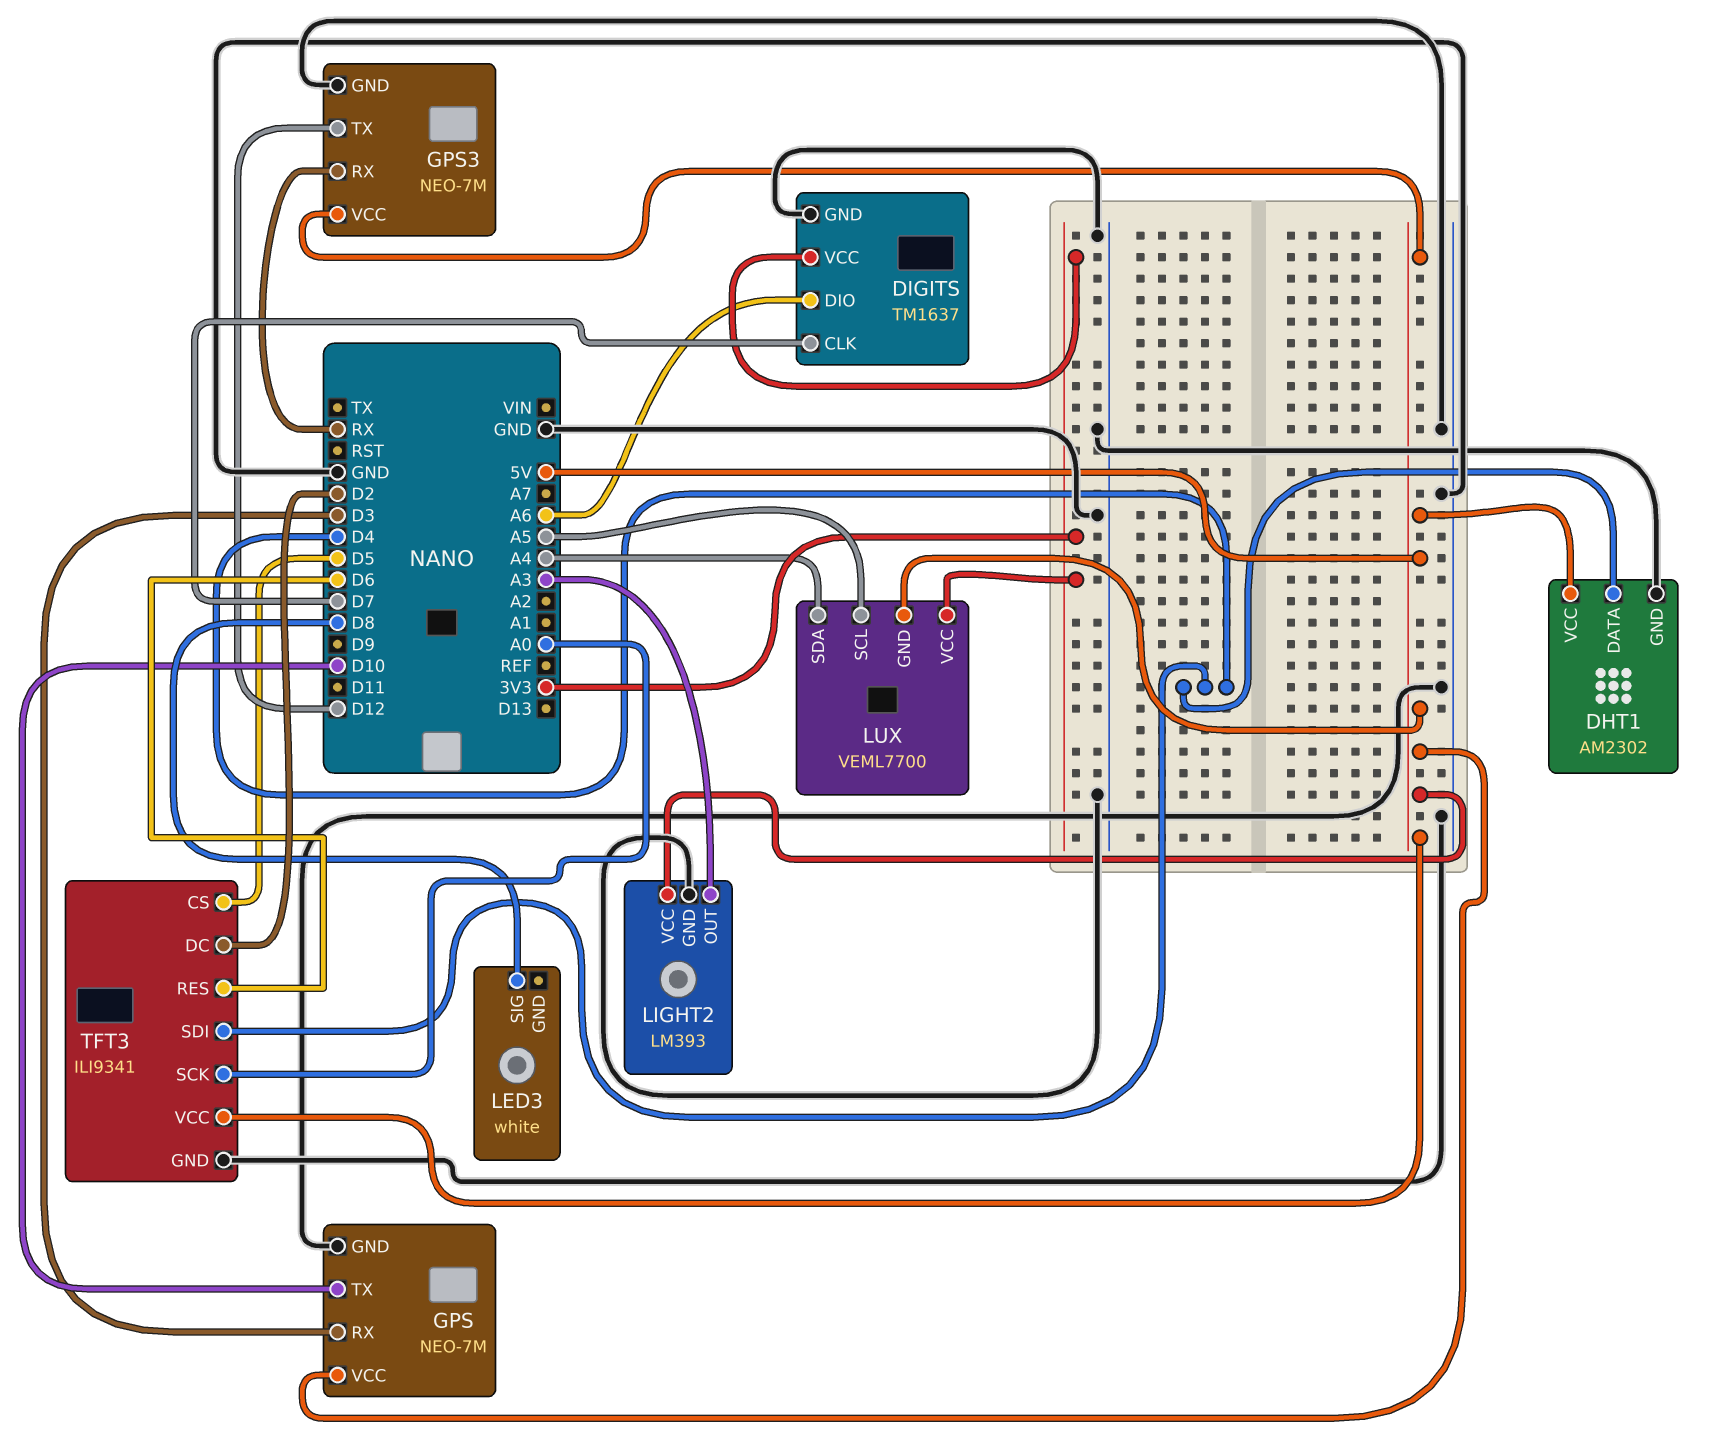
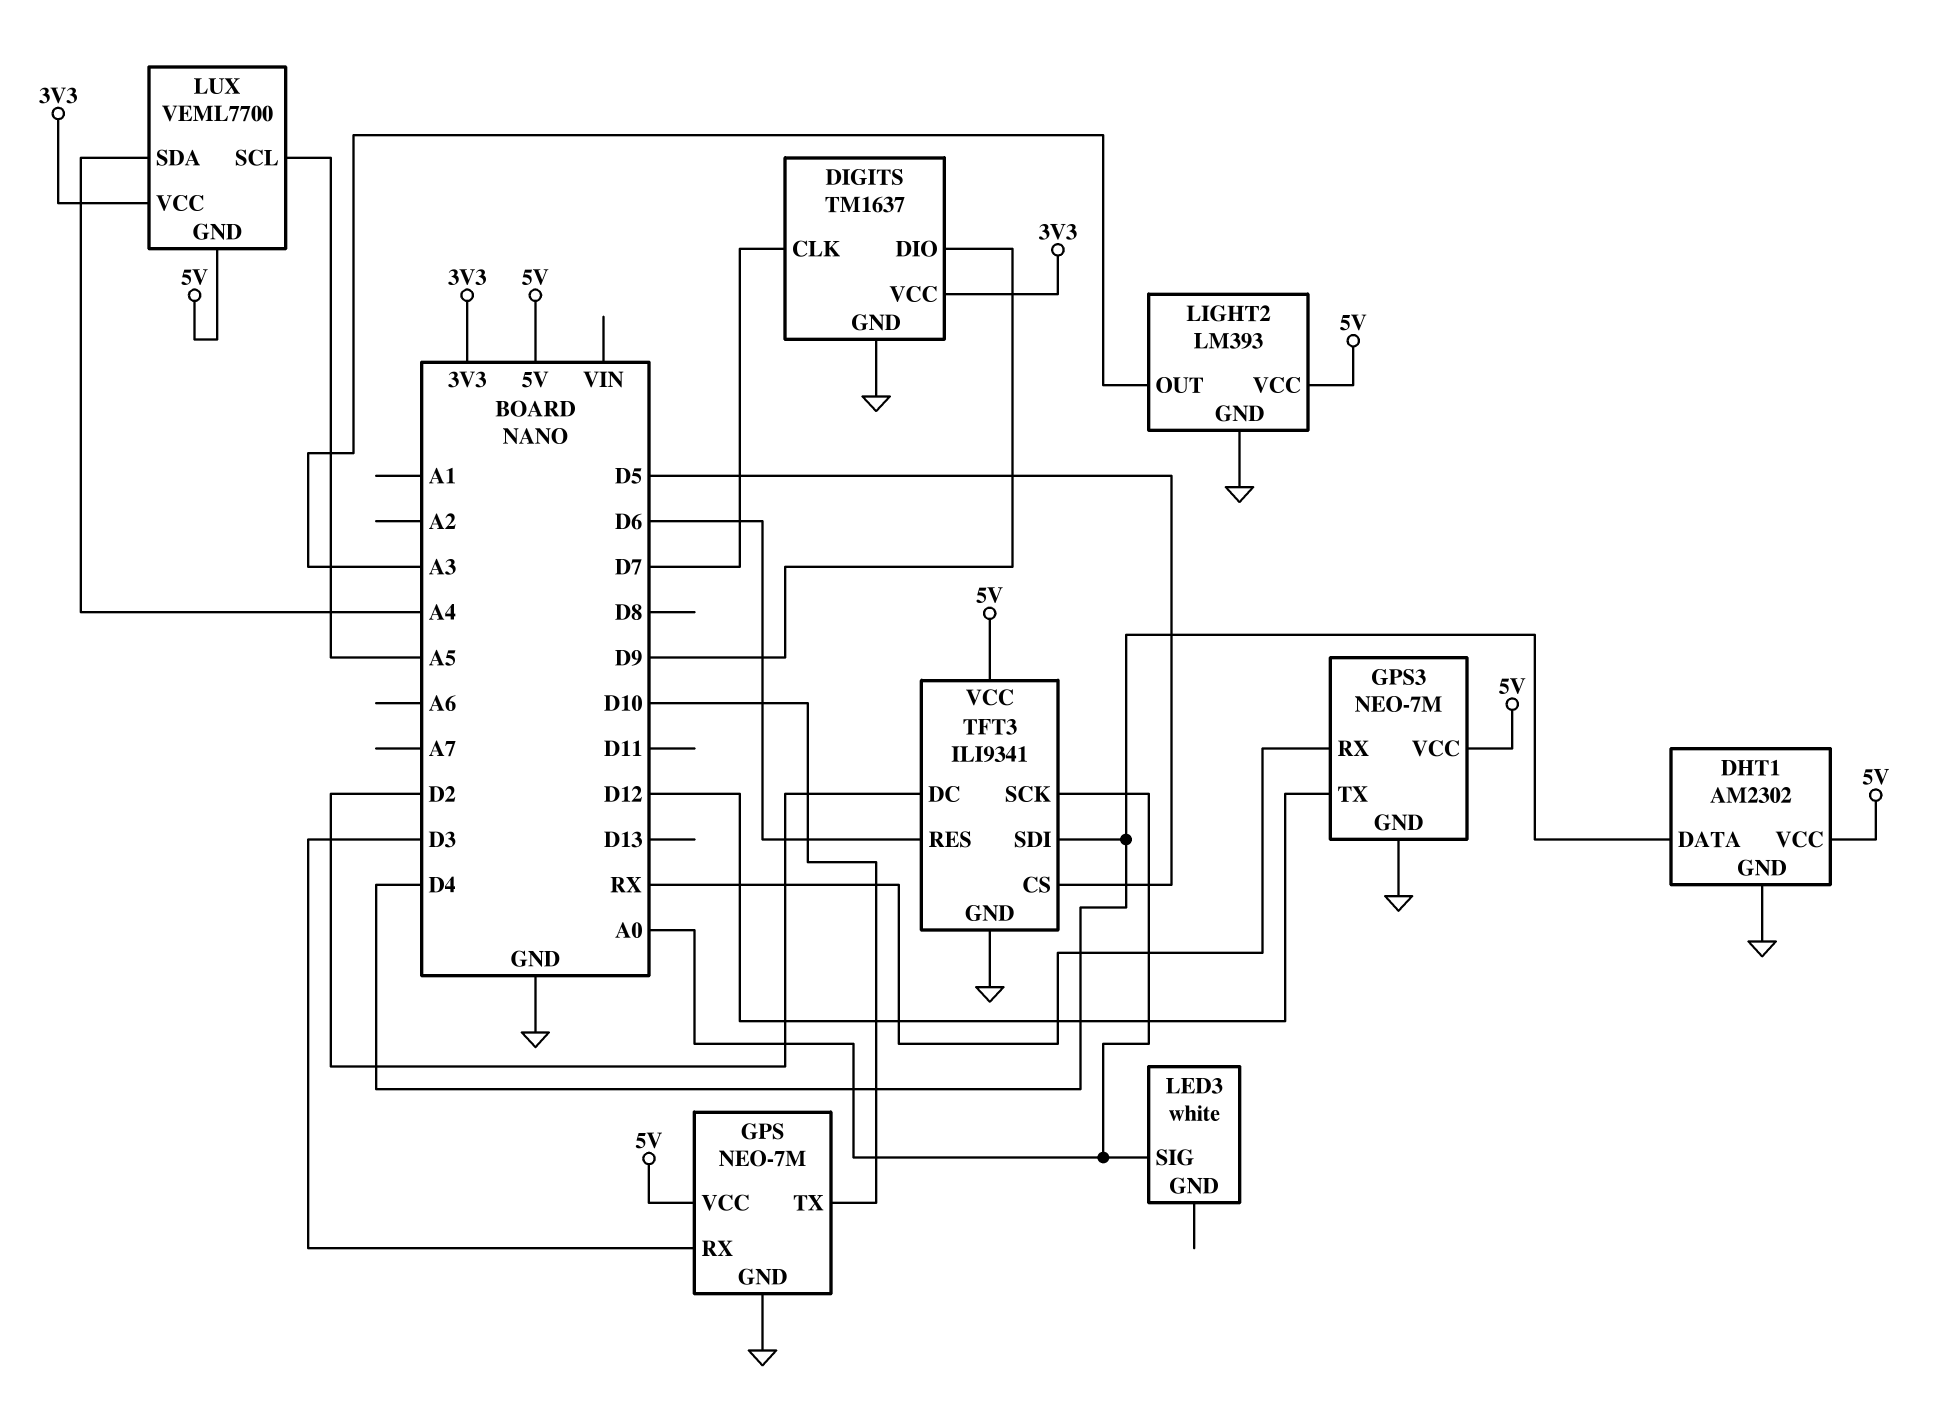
DIGITS pin DIO: A6 -> D9
LED3 pin SIG: D8 -> A0

